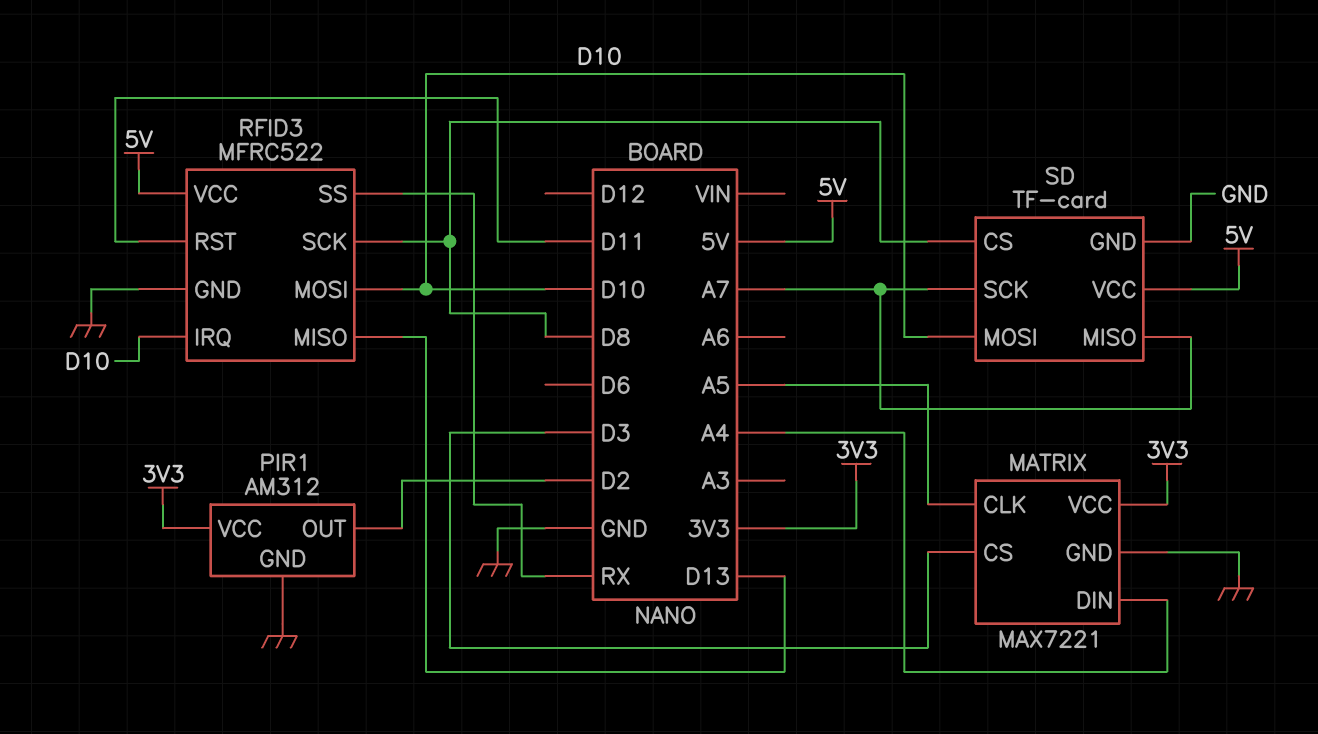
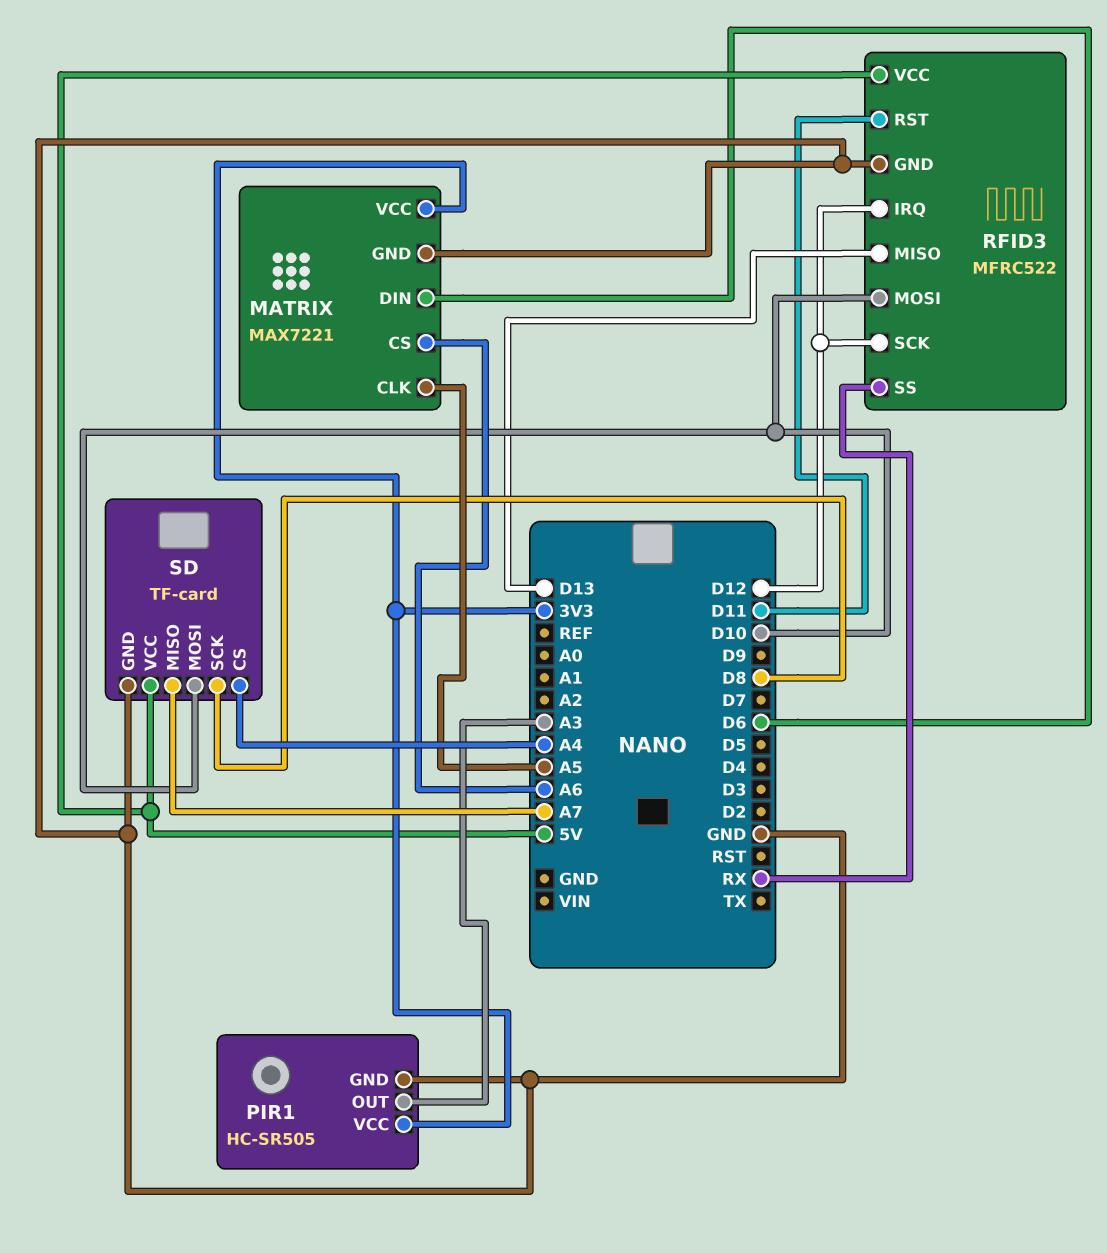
MATRIX pin CS: D3 -> A6
MATRIX pin DIN: A4 -> D6
PIR1: AM312 -> HC-SR505
PIR1 pin OUT: D2 -> A3
RFID3 pin IRQ: D10 -> D12
RFID3 pin SCK: D8 -> D12
SD pin CS: D8 -> A4
SD pin SCK: A7 -> D8

